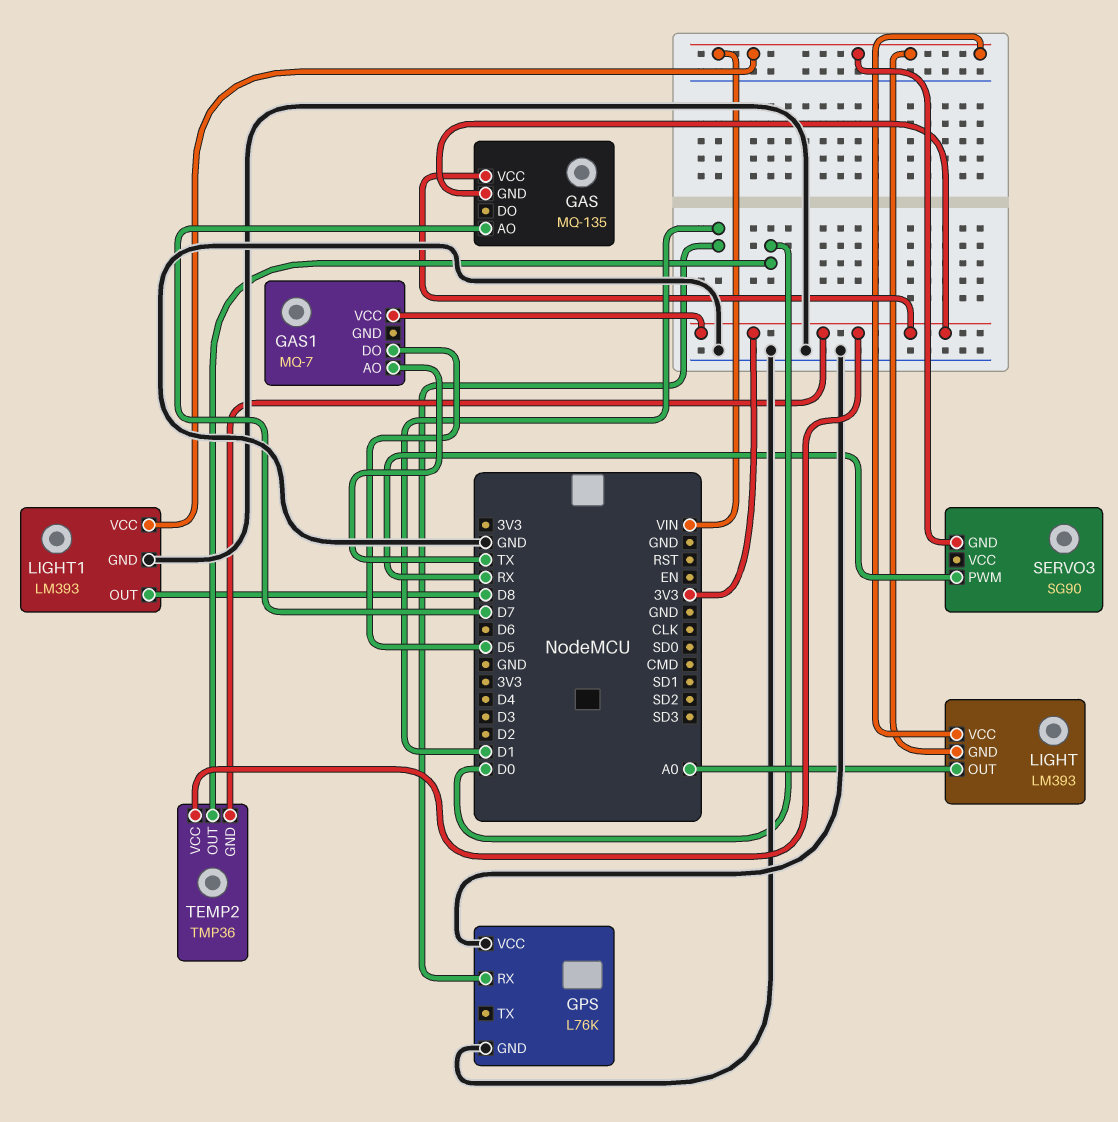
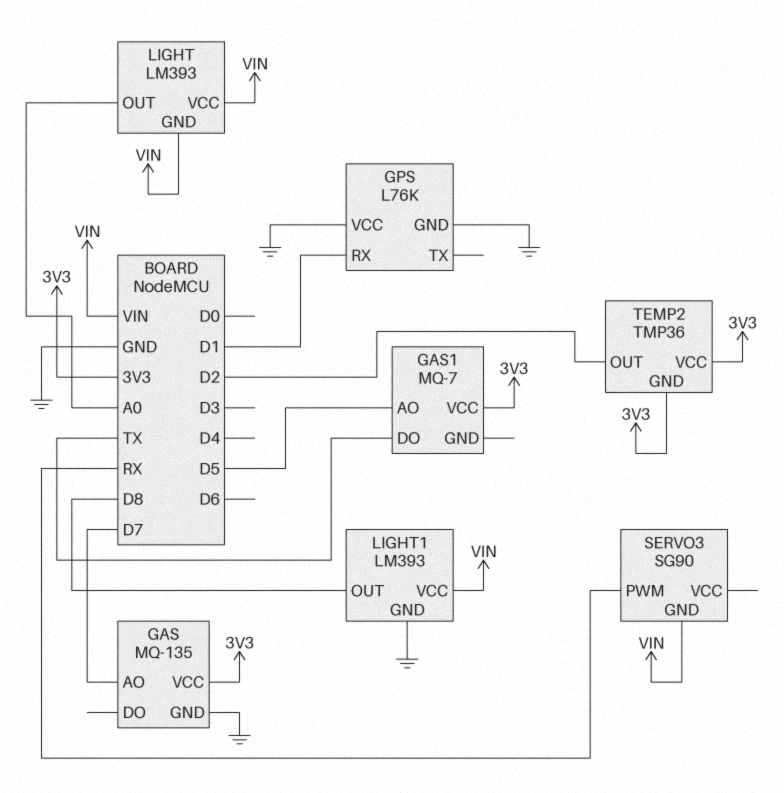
GAS pin GND: 3V3 -> GND
GAS1 pin AO: TX -> D5
GAS1 pin DO: D5 -> TX
TEMP2 pin OUT: D0 -> D2

